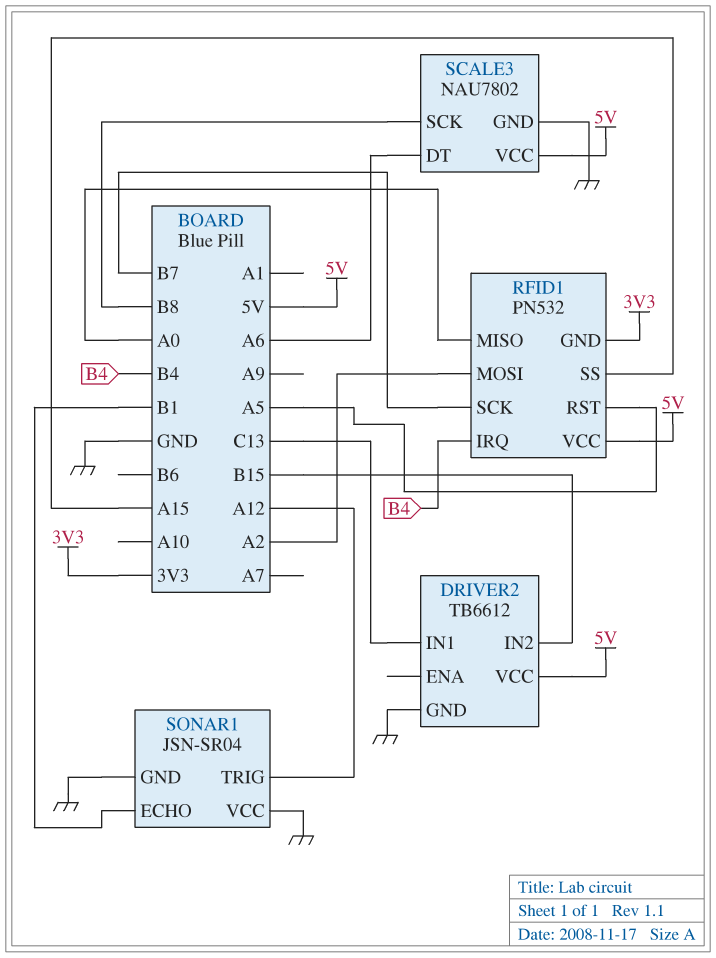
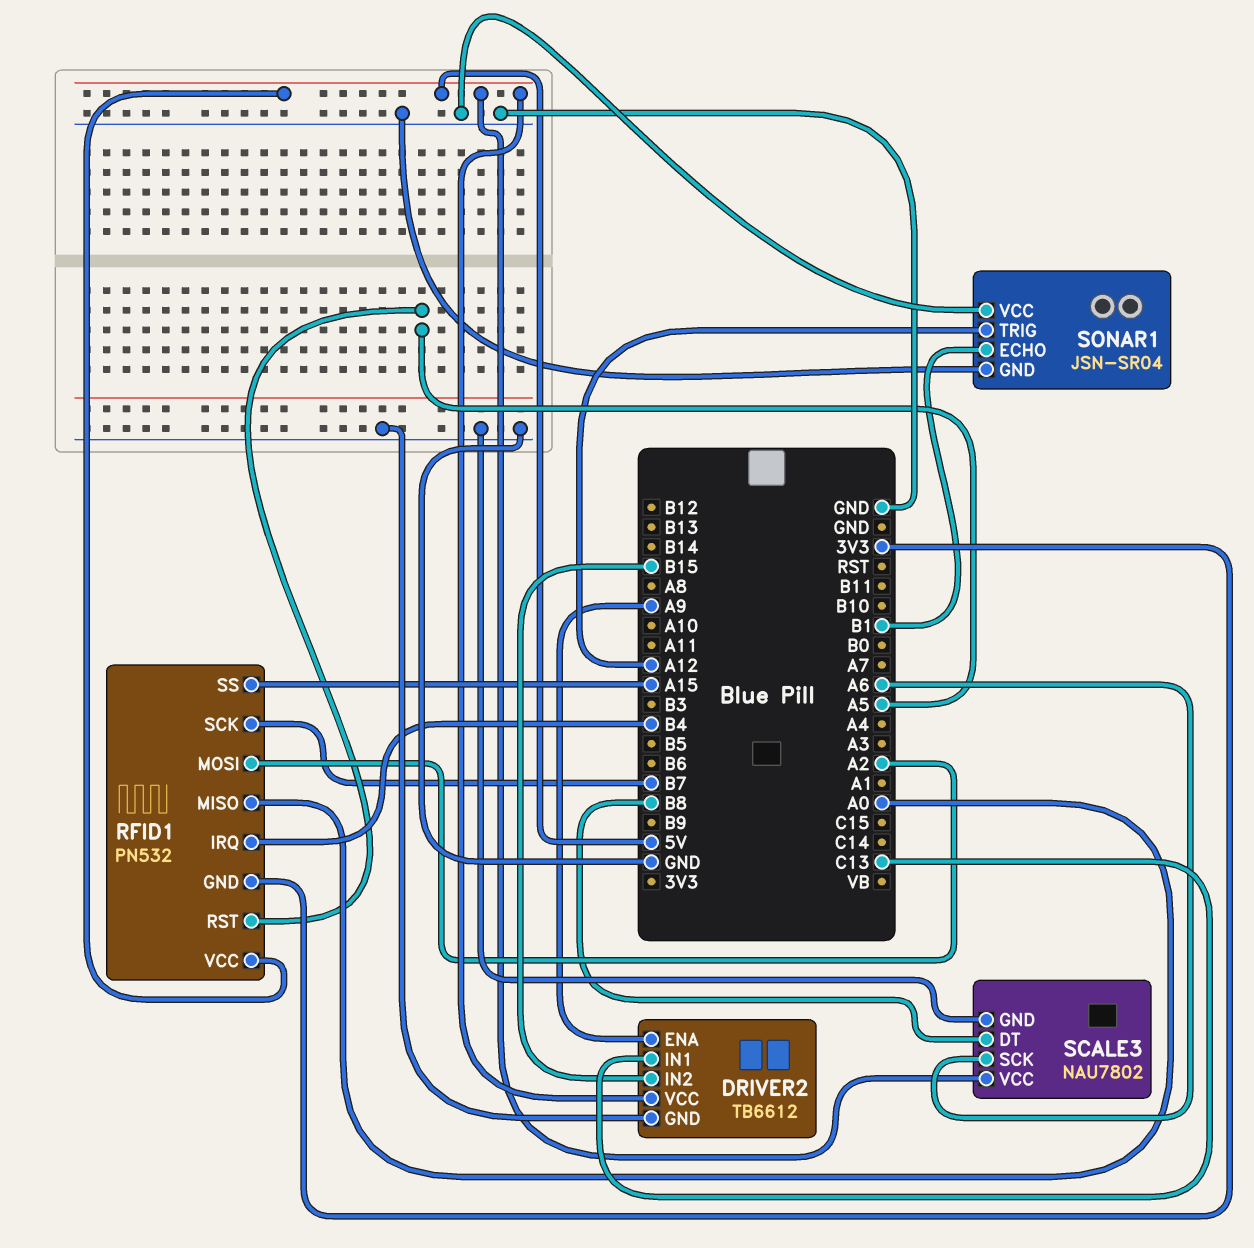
DRIVER2 pin ENA: none -> A9
SCALE3 pin DT: A6 -> B8
SCALE3 pin SCK: B8 -> A6

